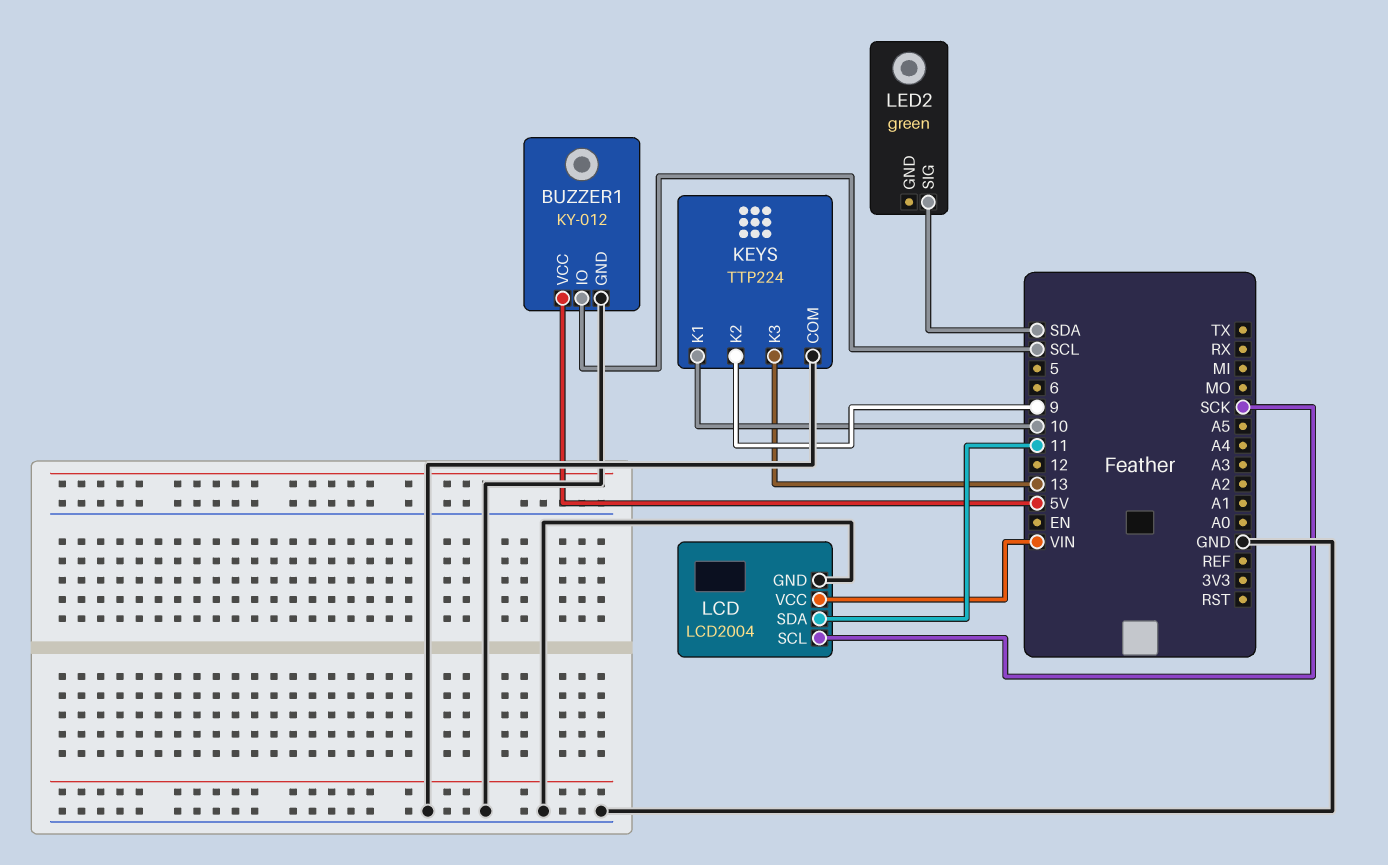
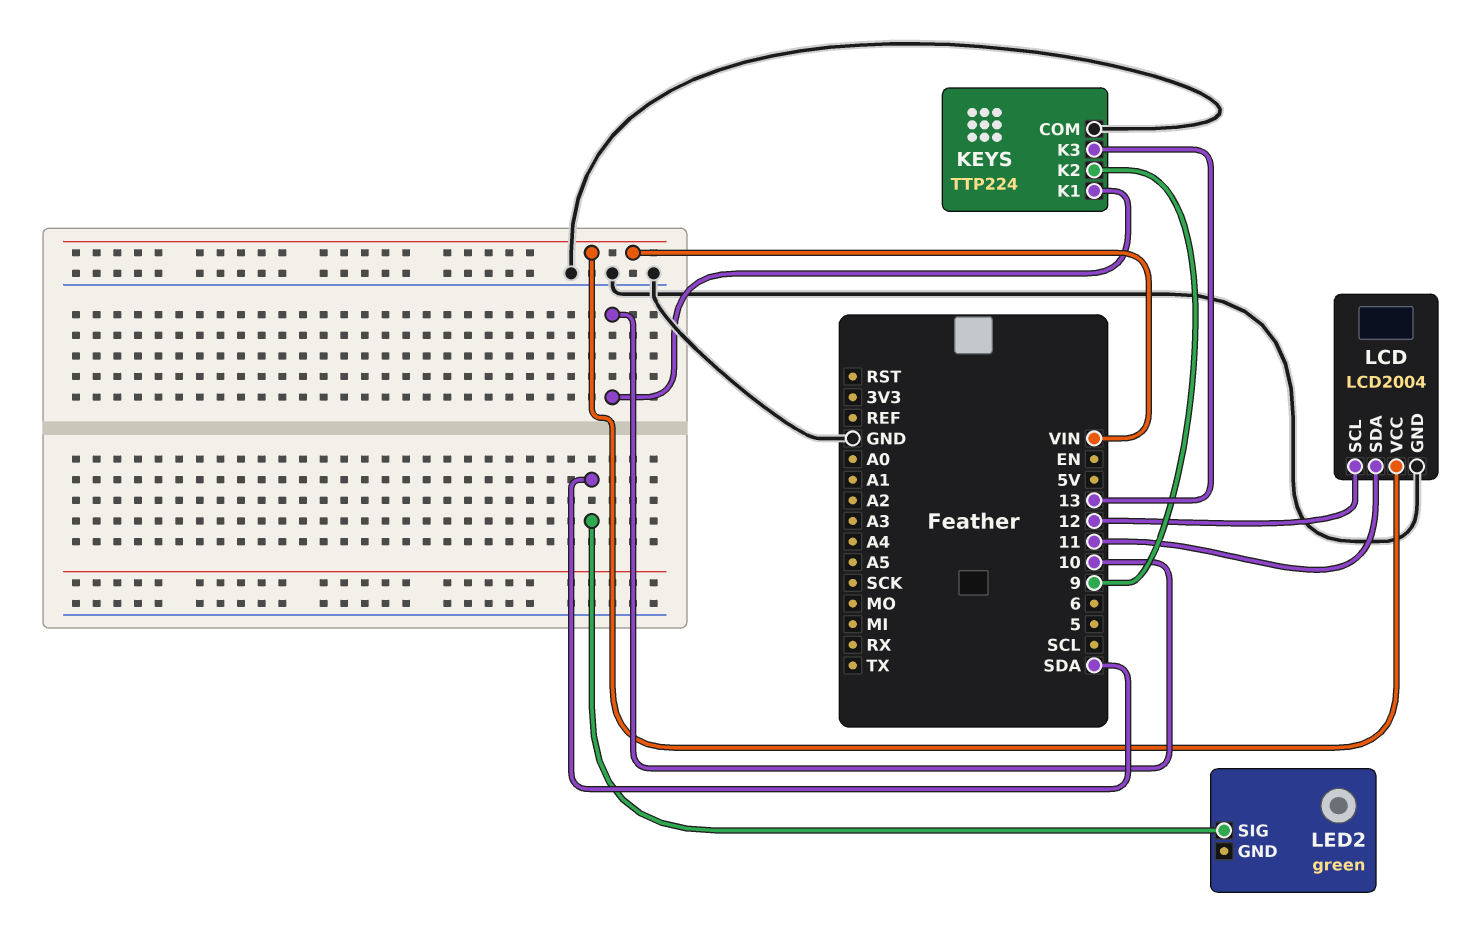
BUZZER1: KY-012 -> none
BUZZER1 pin GND: GND -> none
BUZZER1 pin IO: SCL -> none
BUZZER1 pin VCC: 5V -> none
LCD pin SCL: SCK -> 12

